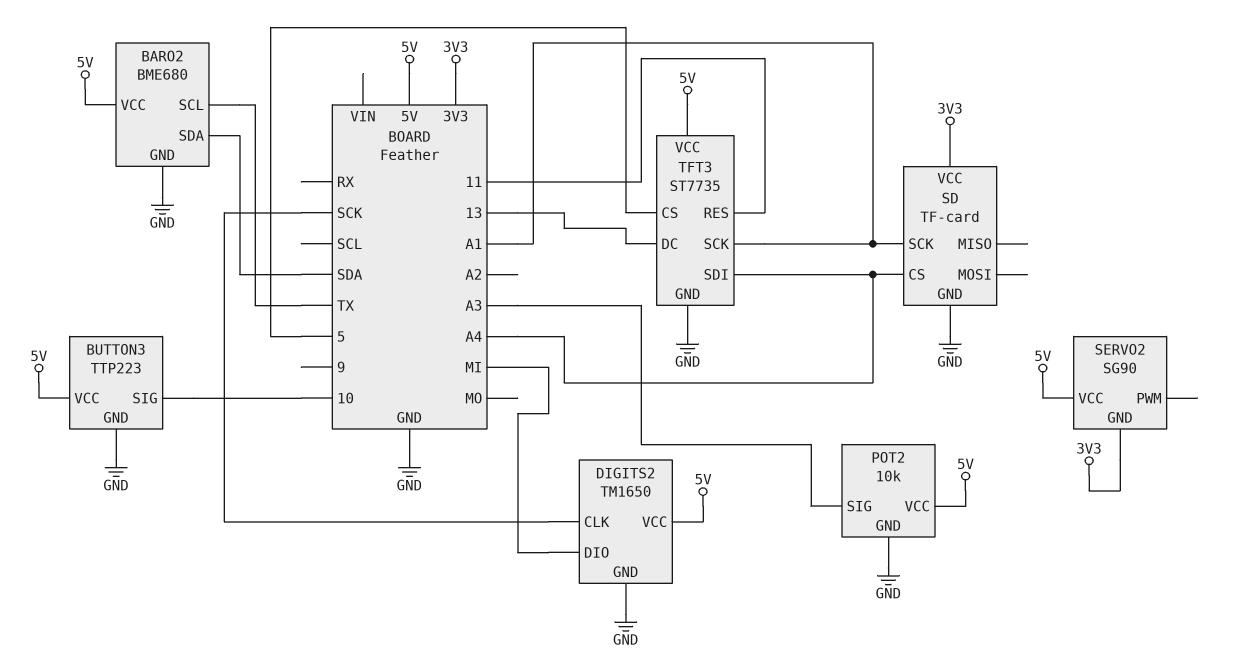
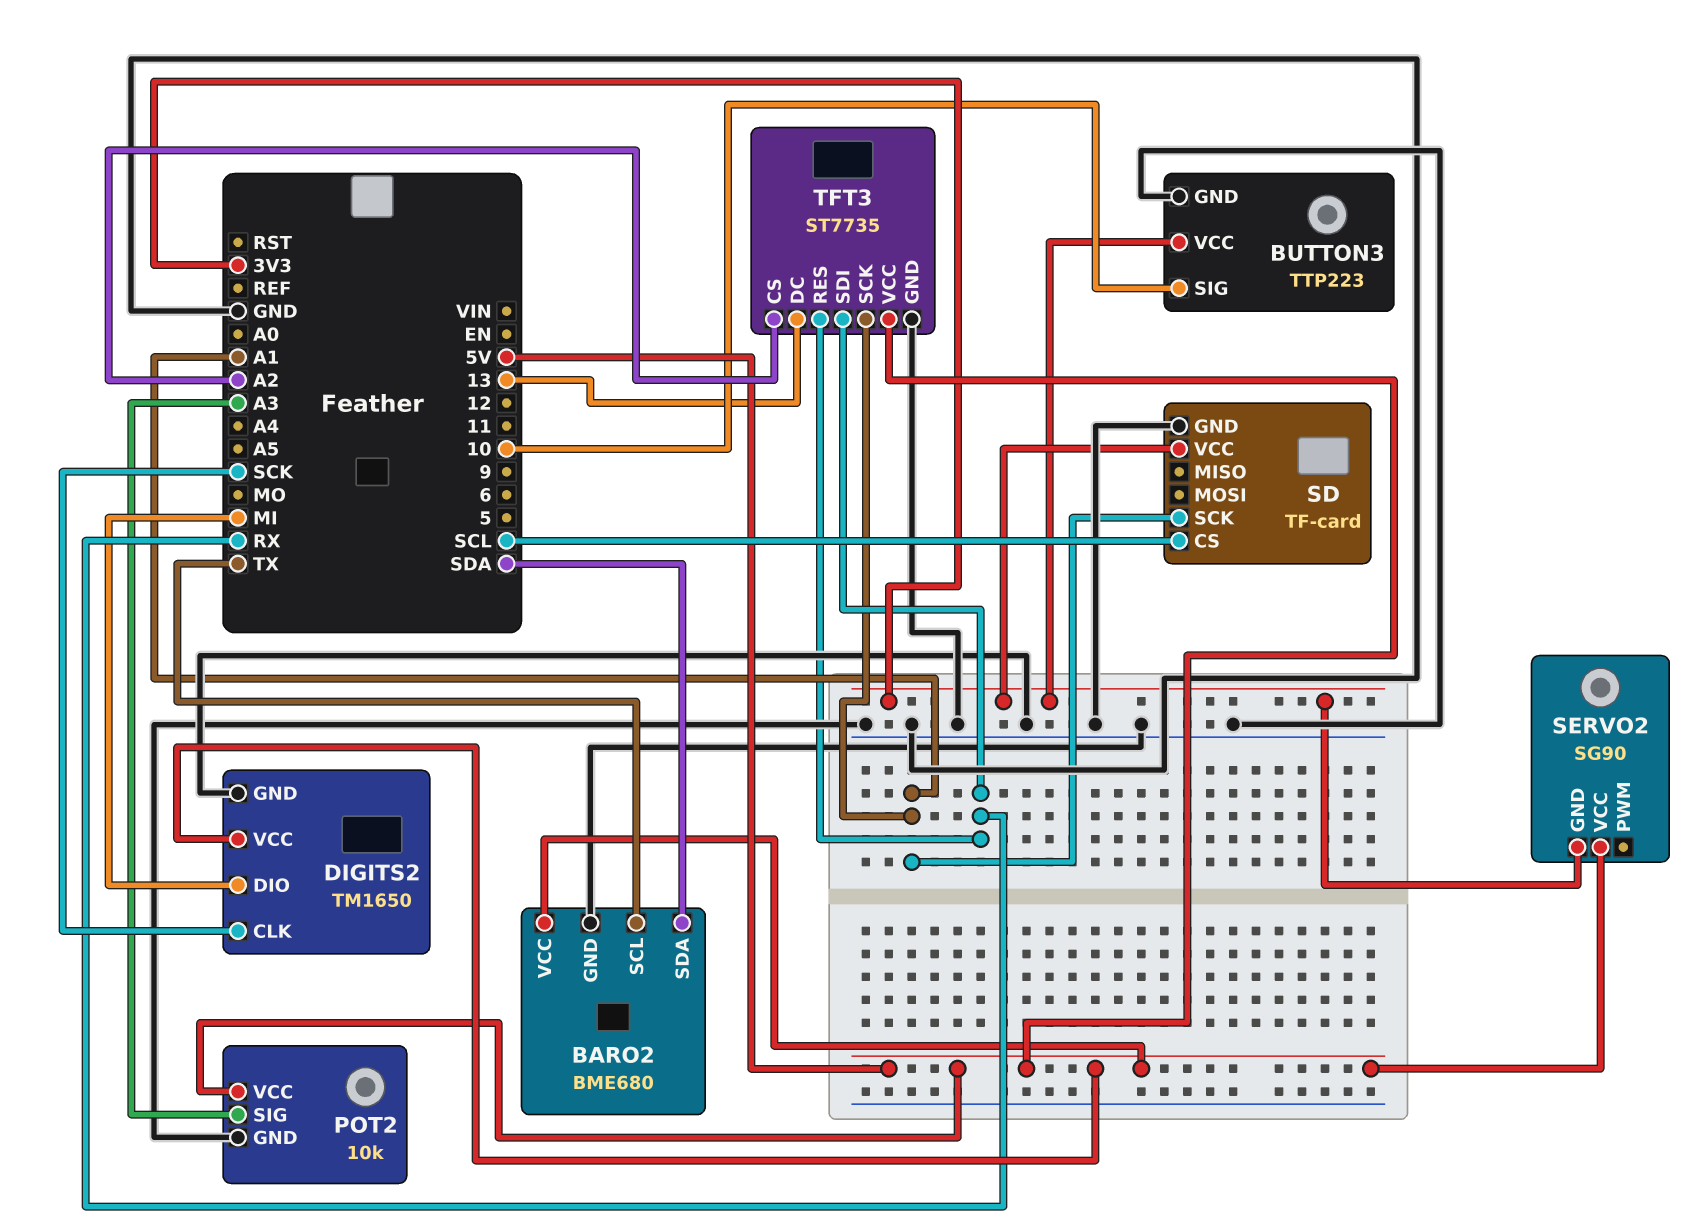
BUTTON3 pin VCC: 5V -> 3V3
SD pin CS: A4 -> SCL
TFT3 pin CS: 5 -> A2
TFT3 pin RES: 11 -> RX
TFT3 pin SDI: A4 -> RX

